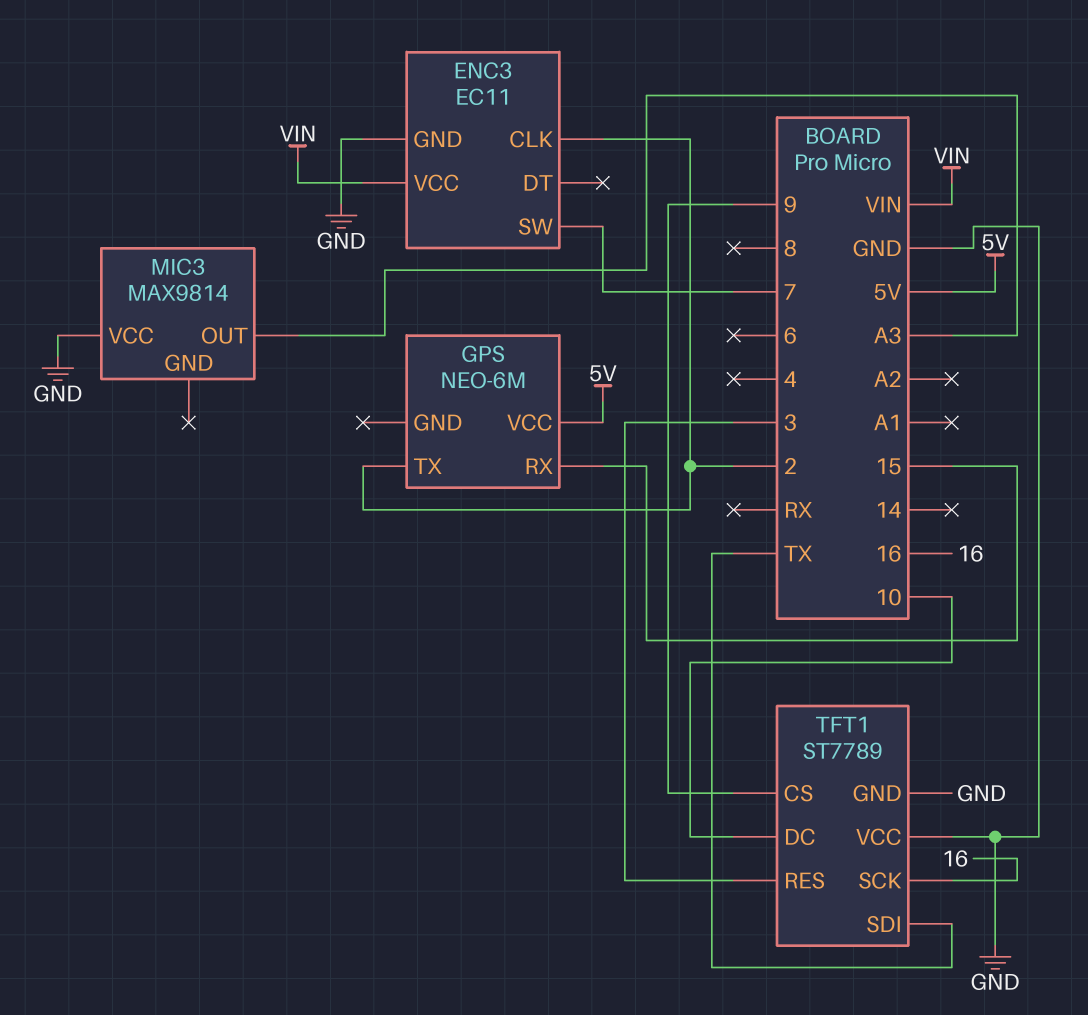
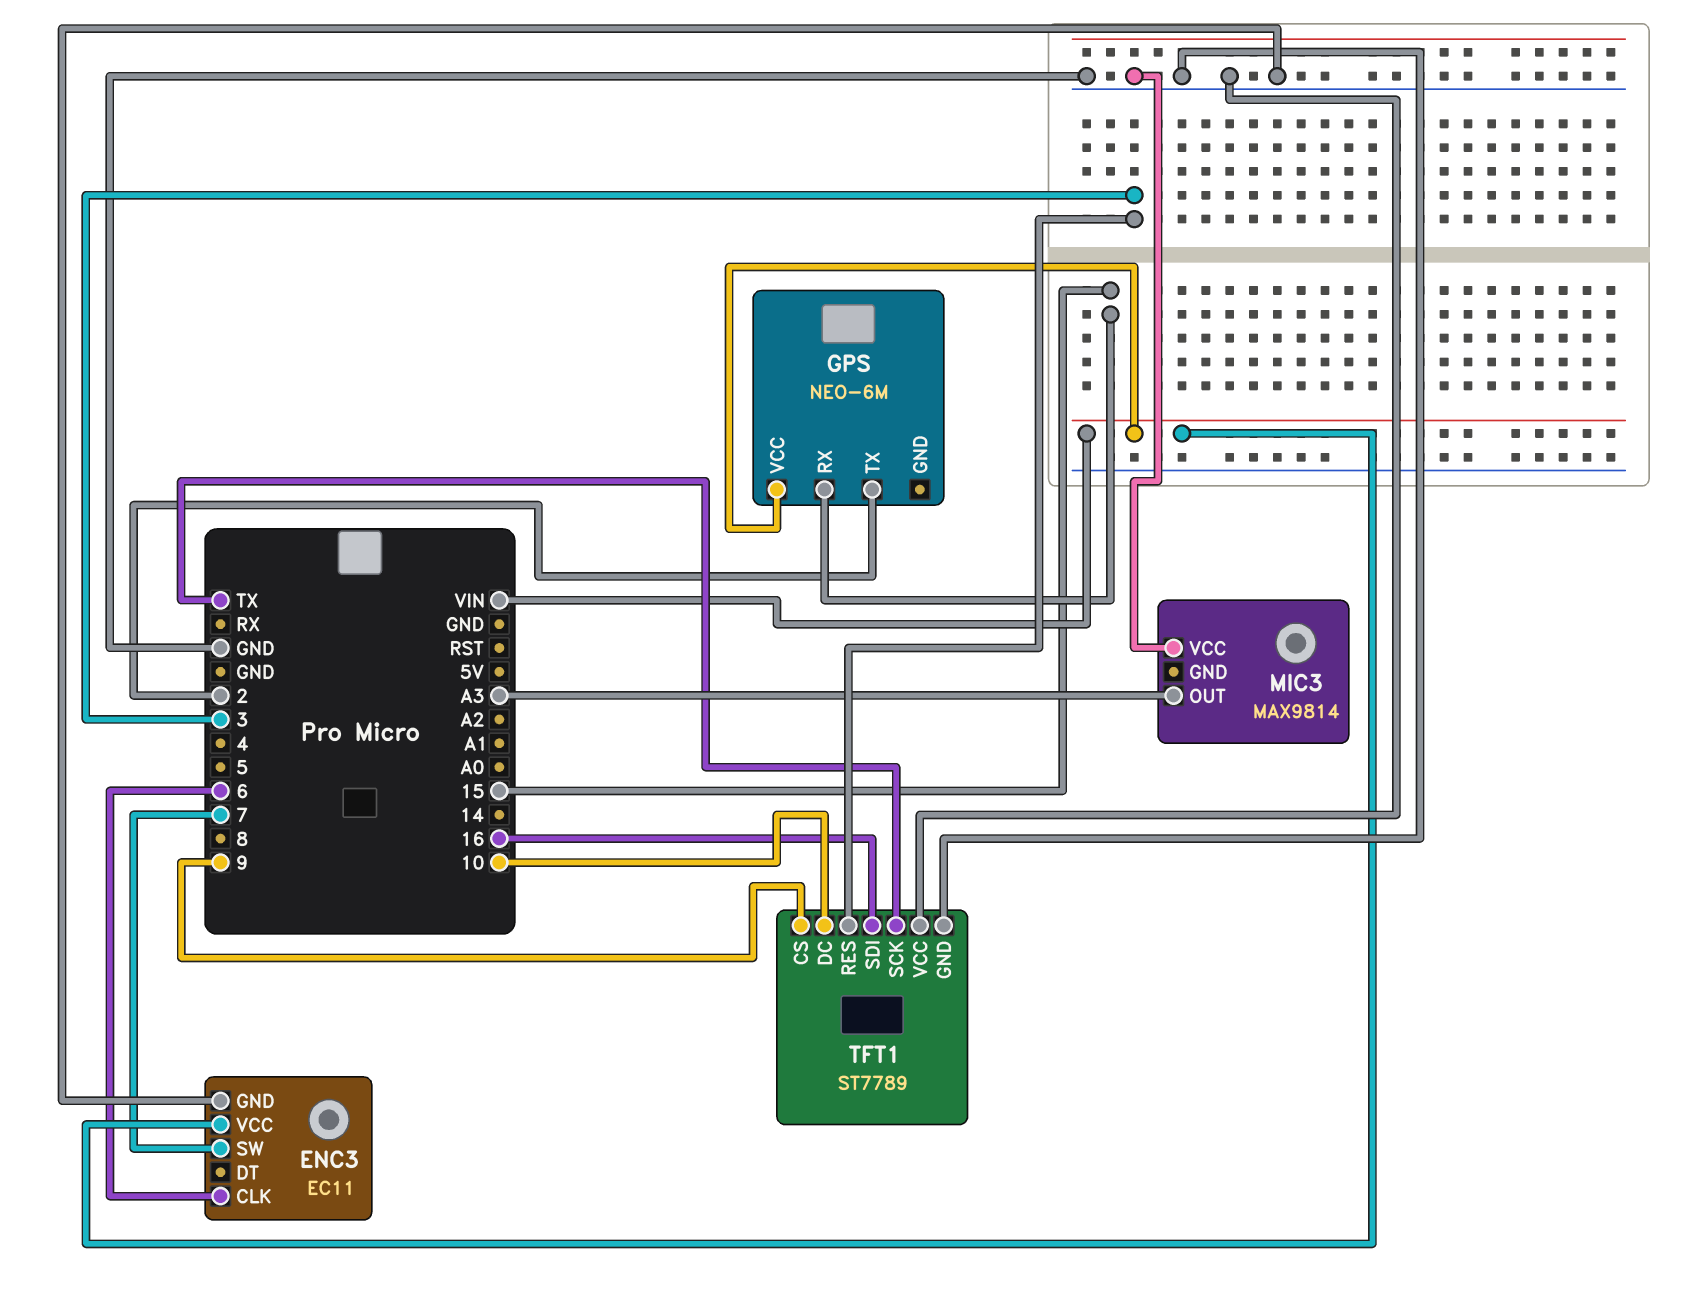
ENC3 pin CLK: 2 -> 6
GPS pin VCC: 5V -> VIN
TFT1 pin SCK: 16 -> TX
TFT1 pin SDI: TX -> 16

